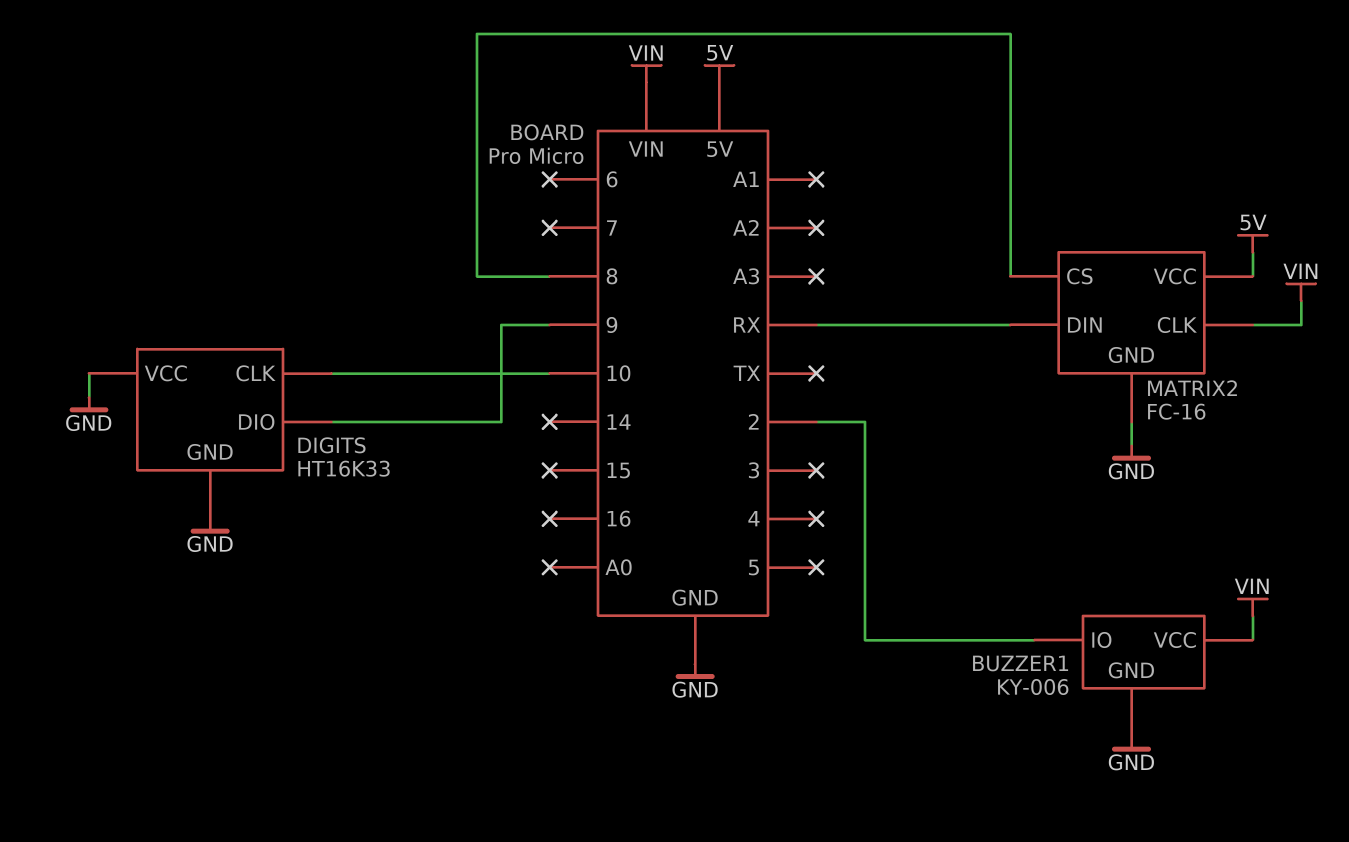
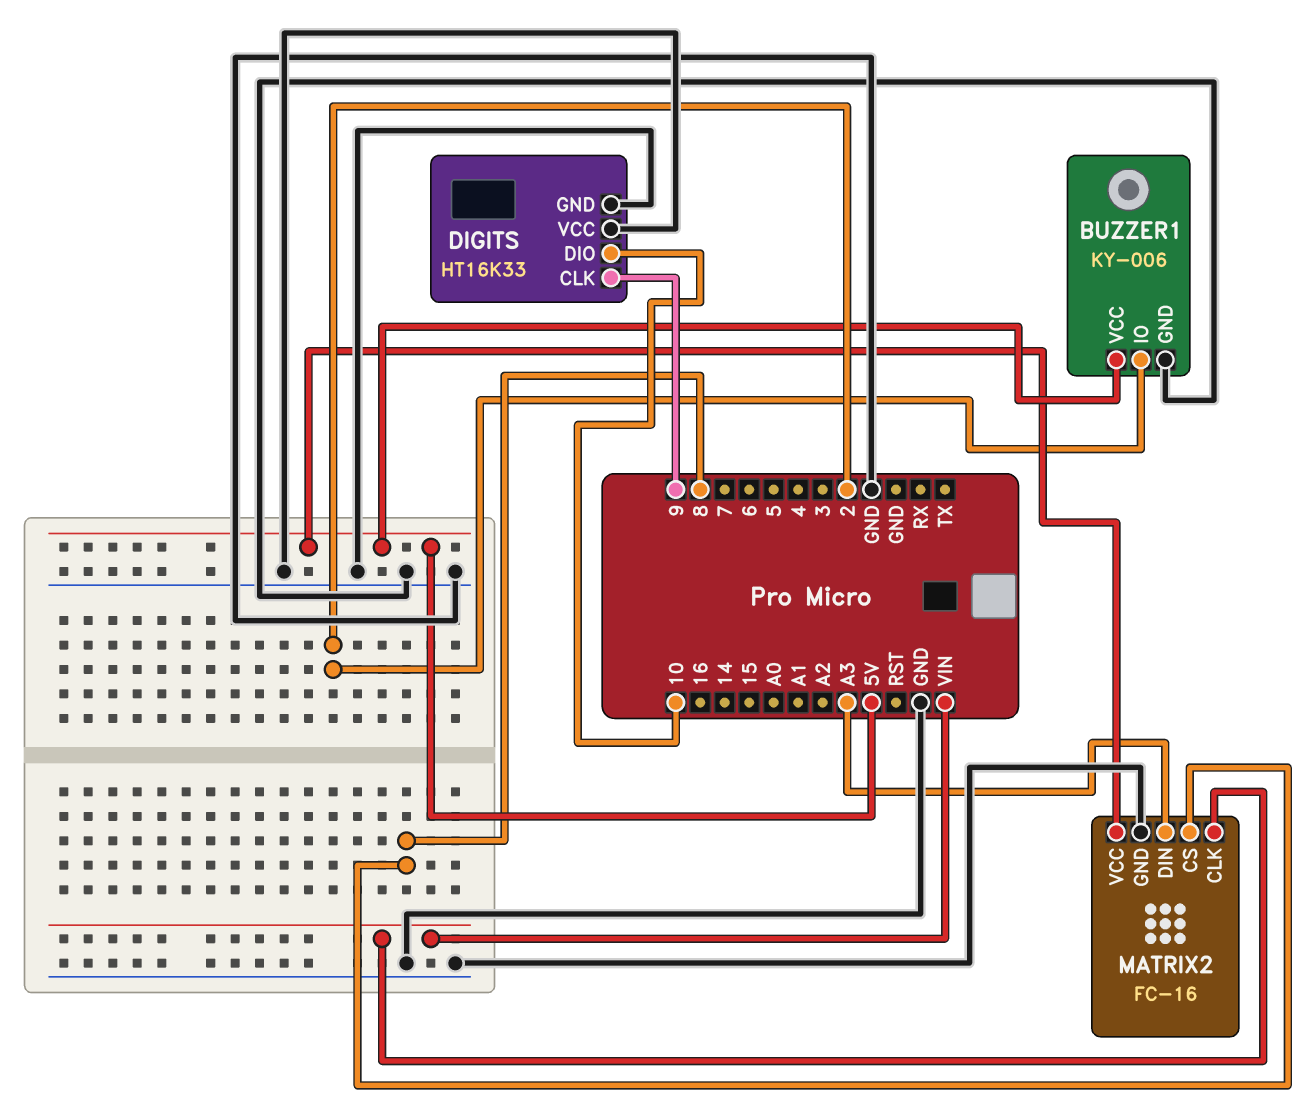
BUZZER1 pin VCC: VIN -> 5V
DIGITS pin CLK: 10 -> 9
DIGITS pin DIO: 9 -> 10
MATRIX2 pin DIN: RX -> A3

